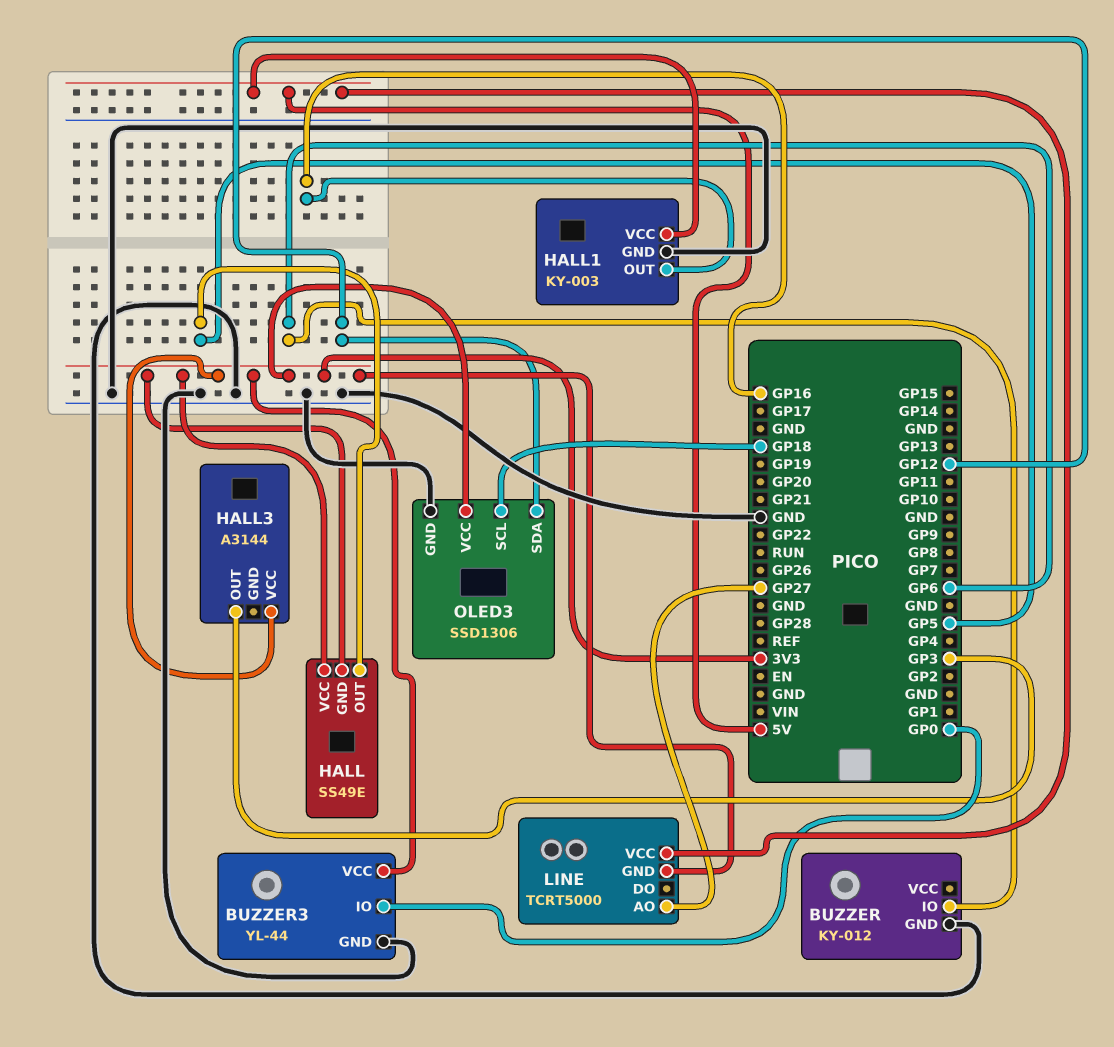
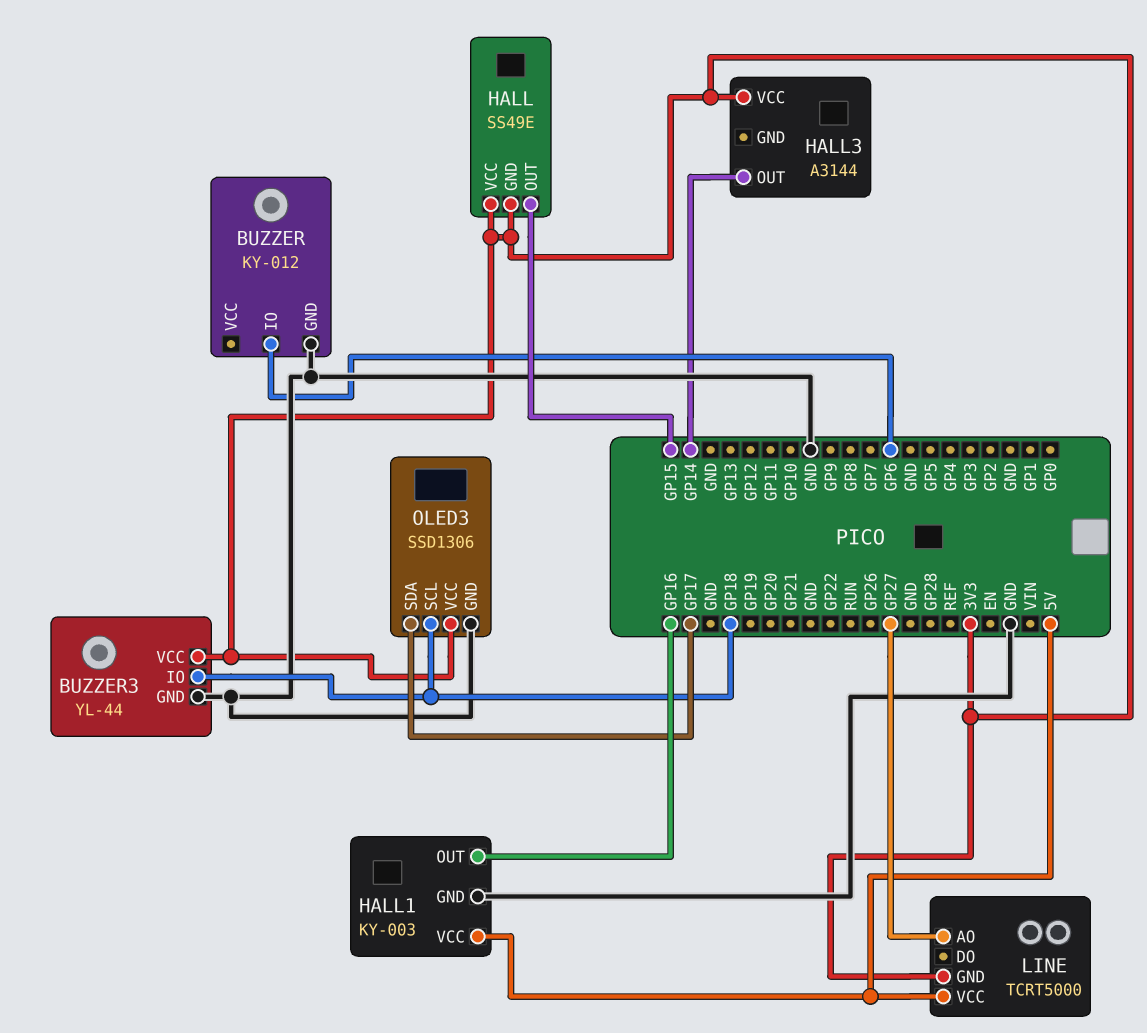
BUZZER3 pin IO: GP0 -> GP18
HALL pin OUT: GP5 -> GP15
HALL3 pin OUT: GP3 -> GP14
OLED3 pin SDA: GP12 -> GP17

